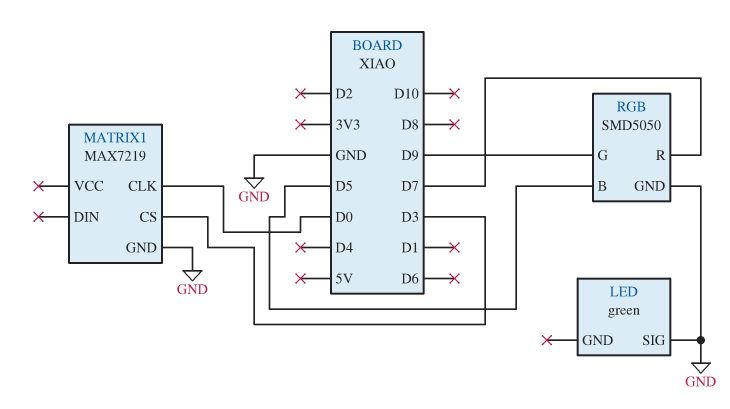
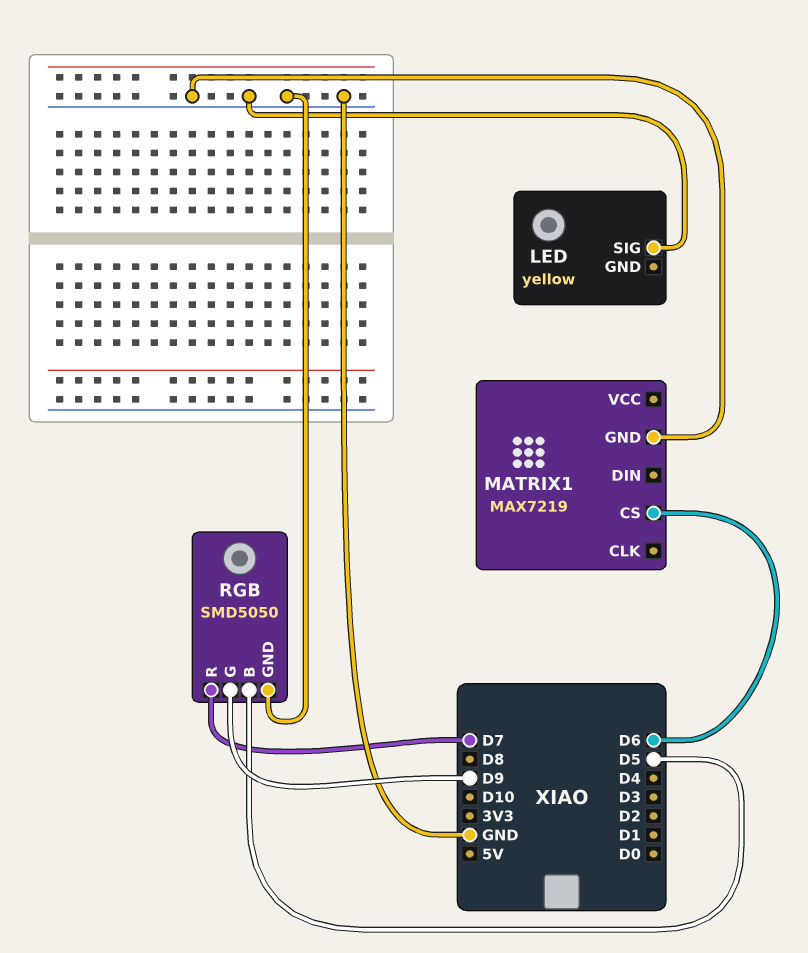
LED: green -> yellow
MATRIX1 pin CLK: D0 -> none
MATRIX1 pin CS: D3 -> D6

